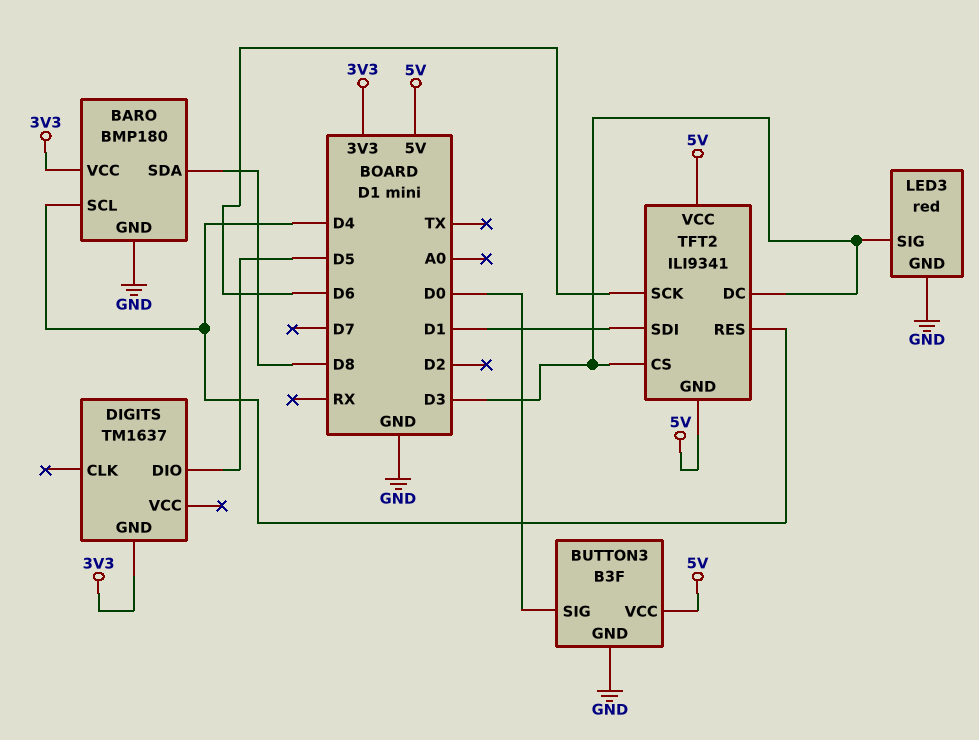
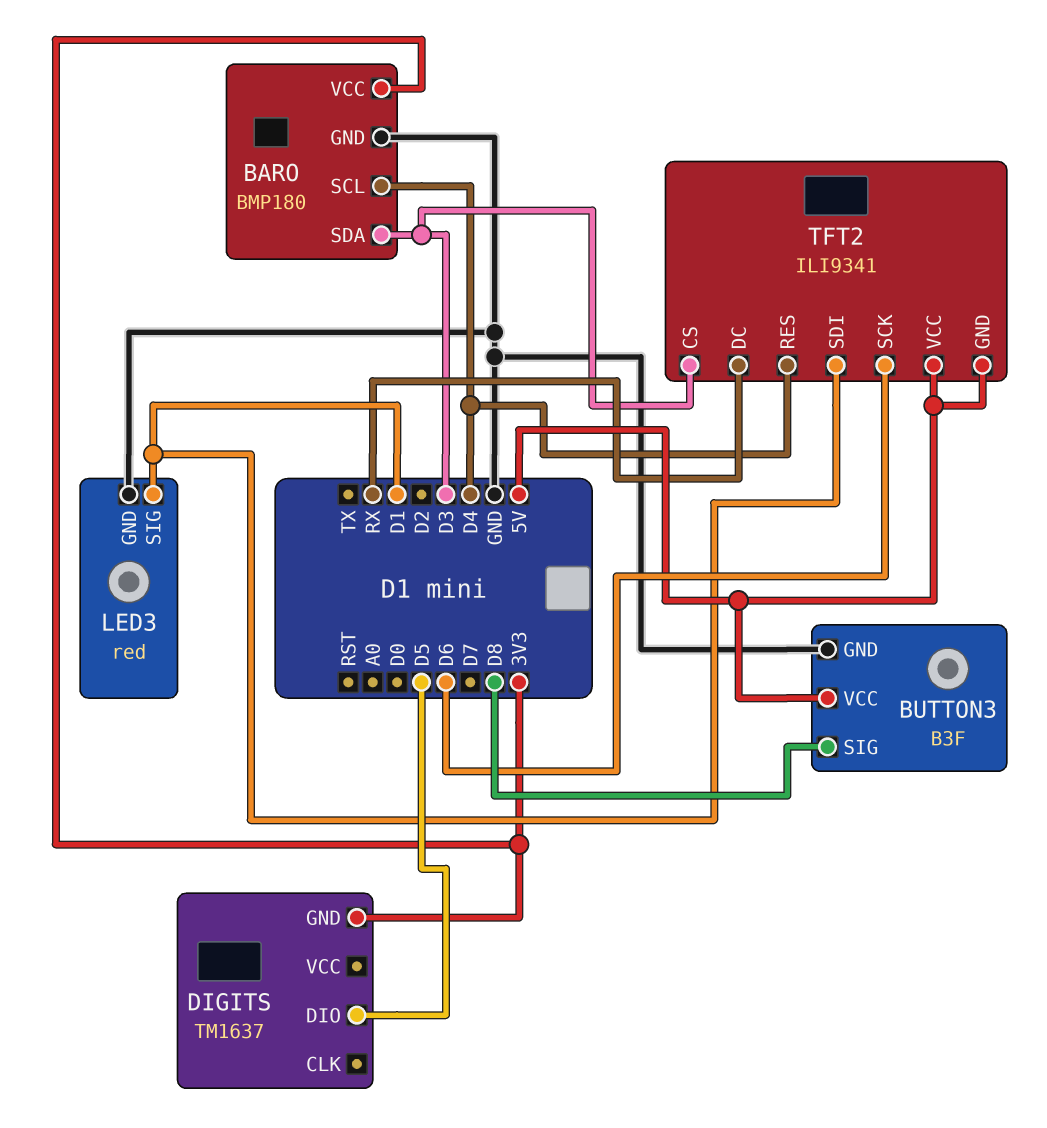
BARO pin SDA: D8 -> D3
BUTTON3 pin SIG: D0 -> D8
LED3 pin SIG: D3 -> D1
TFT2 pin DC: D3 -> RX

